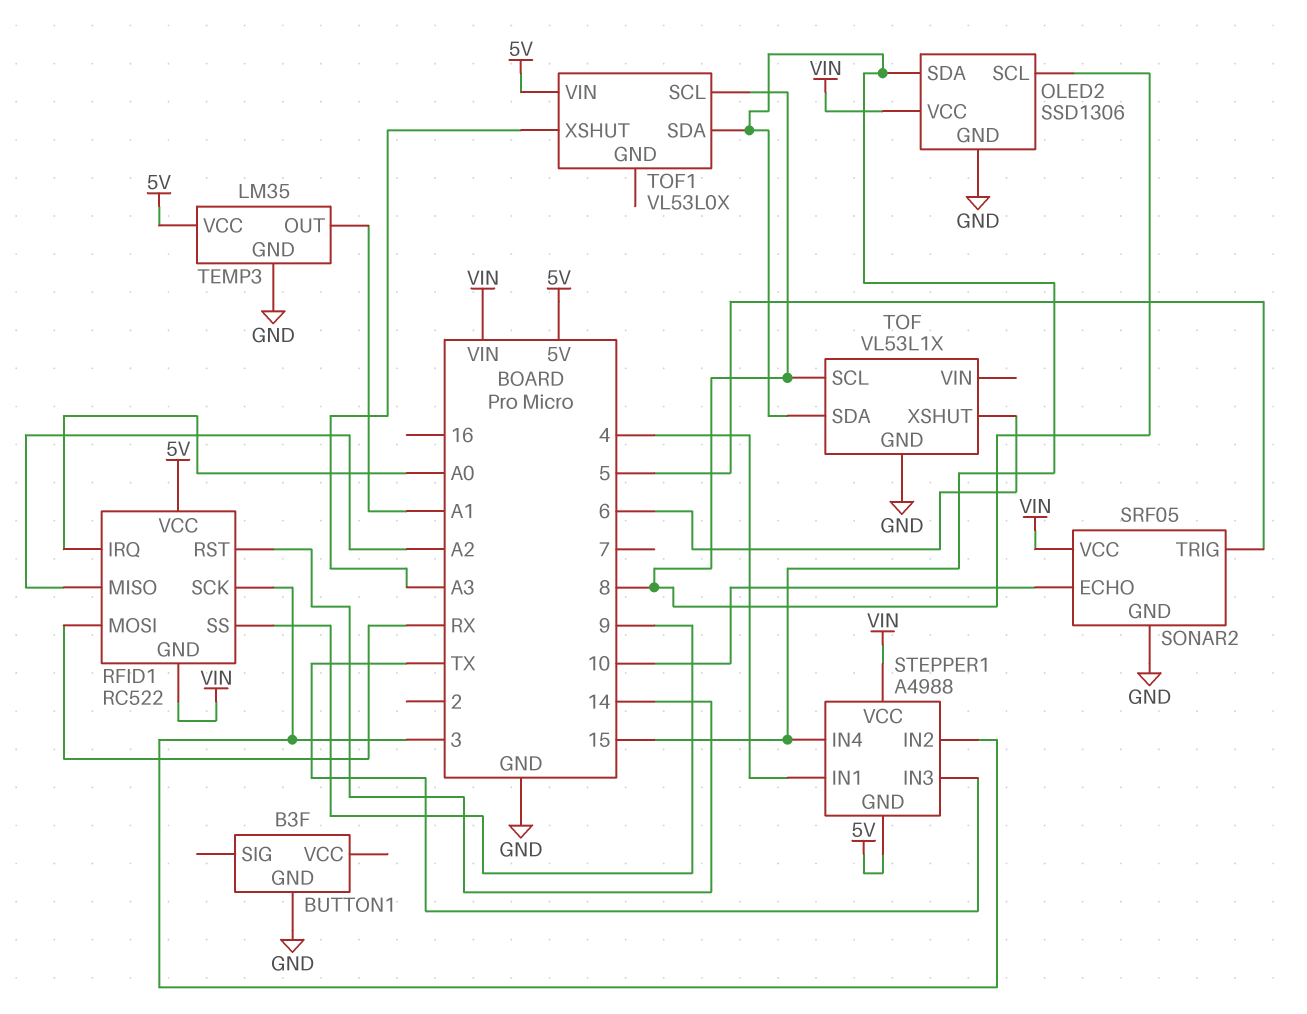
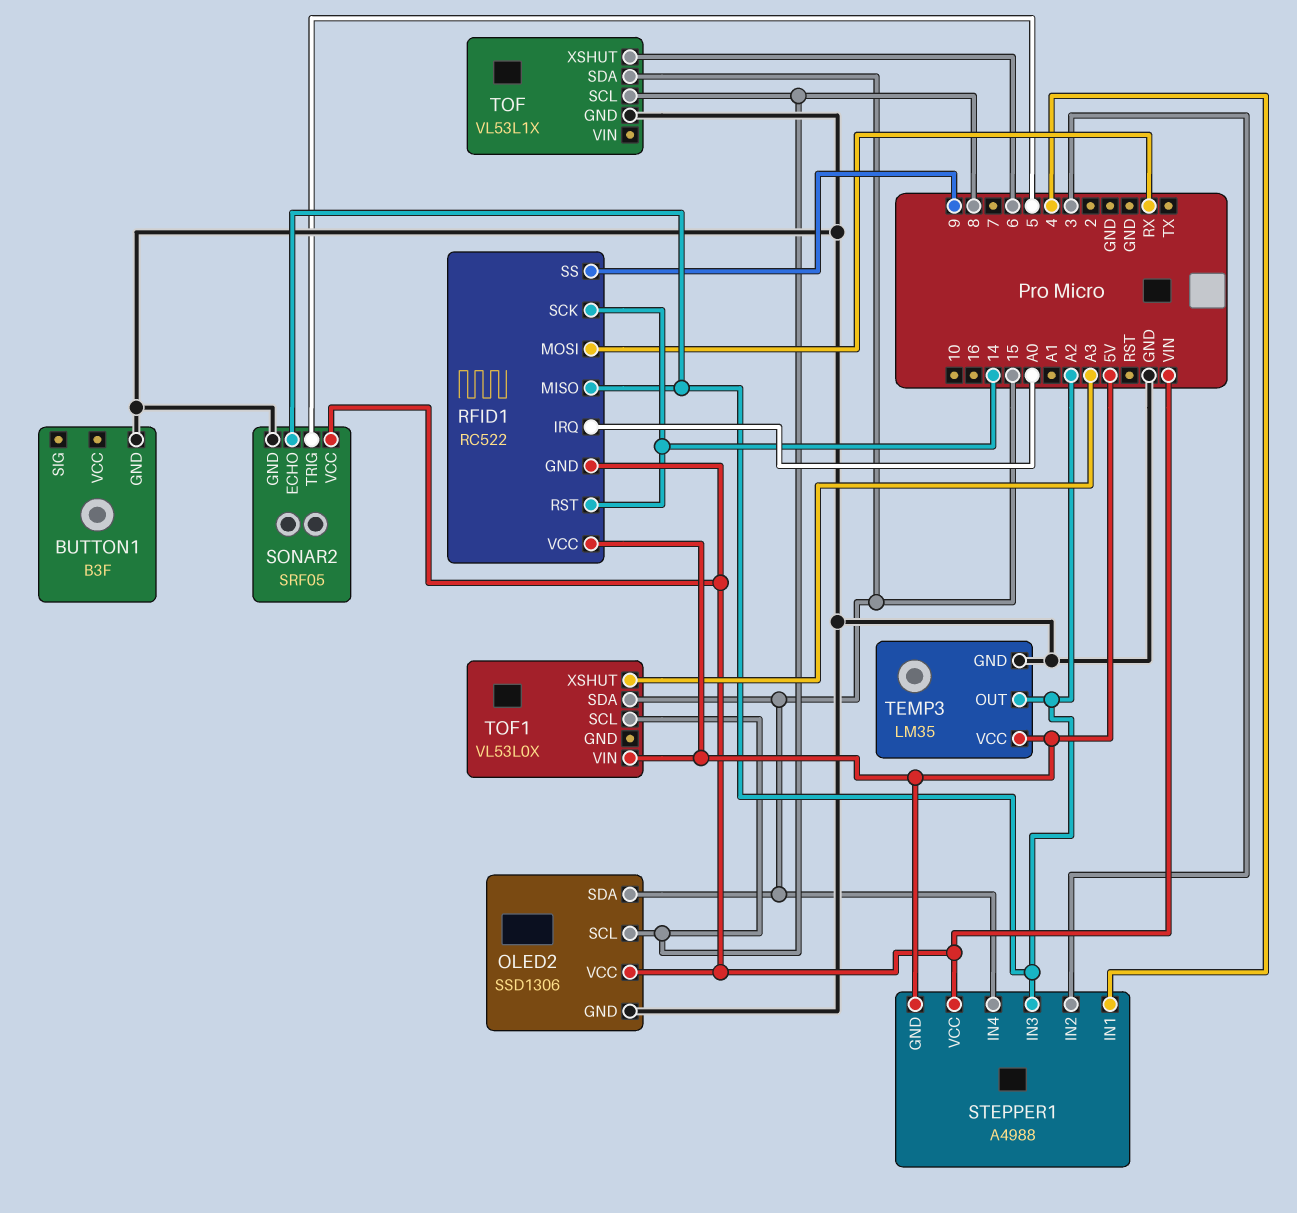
RFID1 pin SCK: 3 -> 14
SONAR2 pin ECHO: 10 -> A2
STEPPER1 pin IN3: TX -> A2
TEMP3 pin OUT: A1 -> A2

